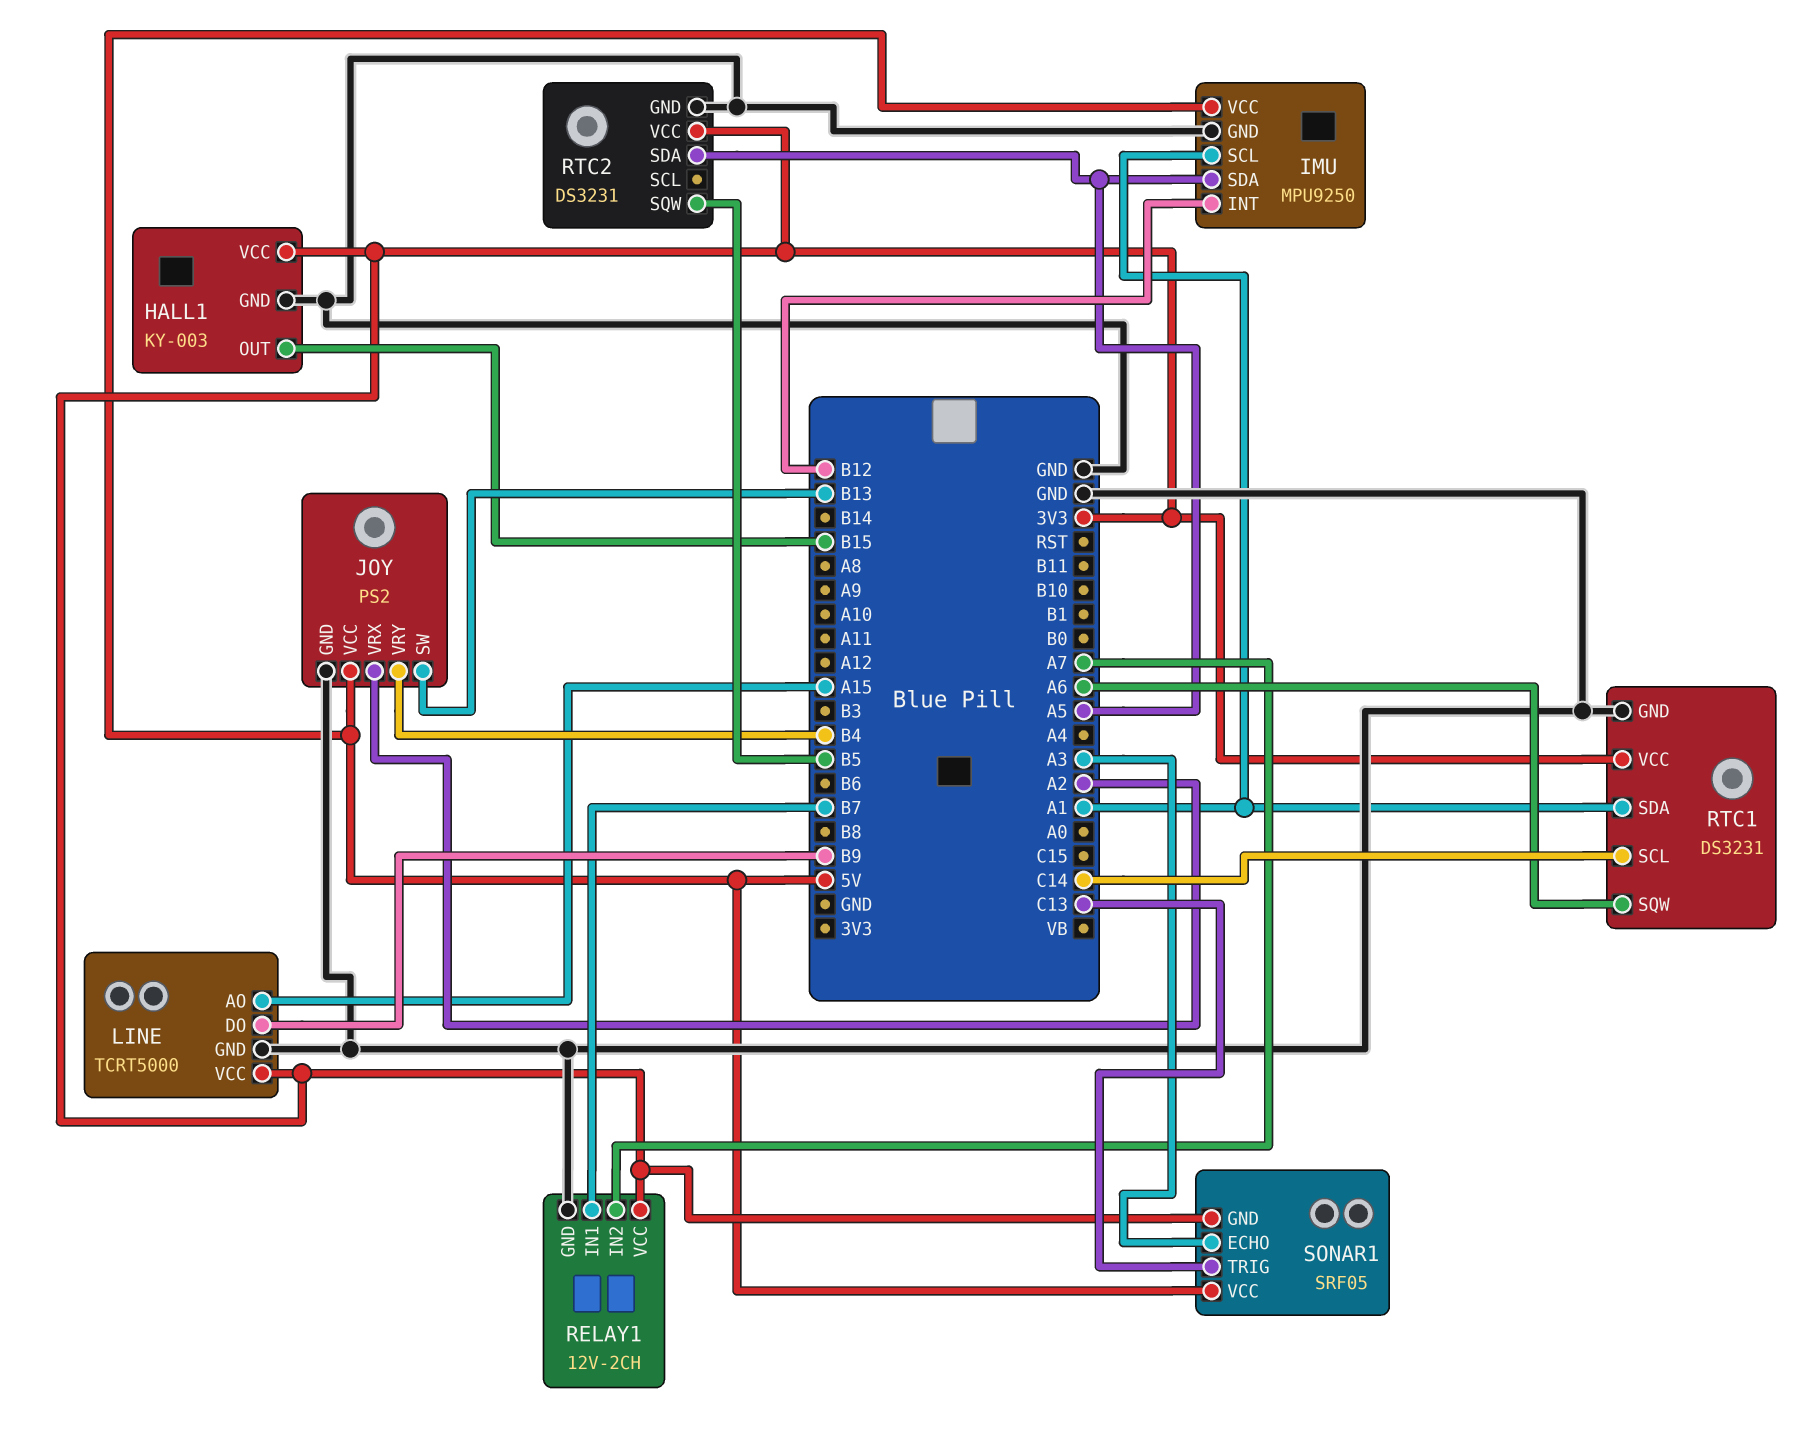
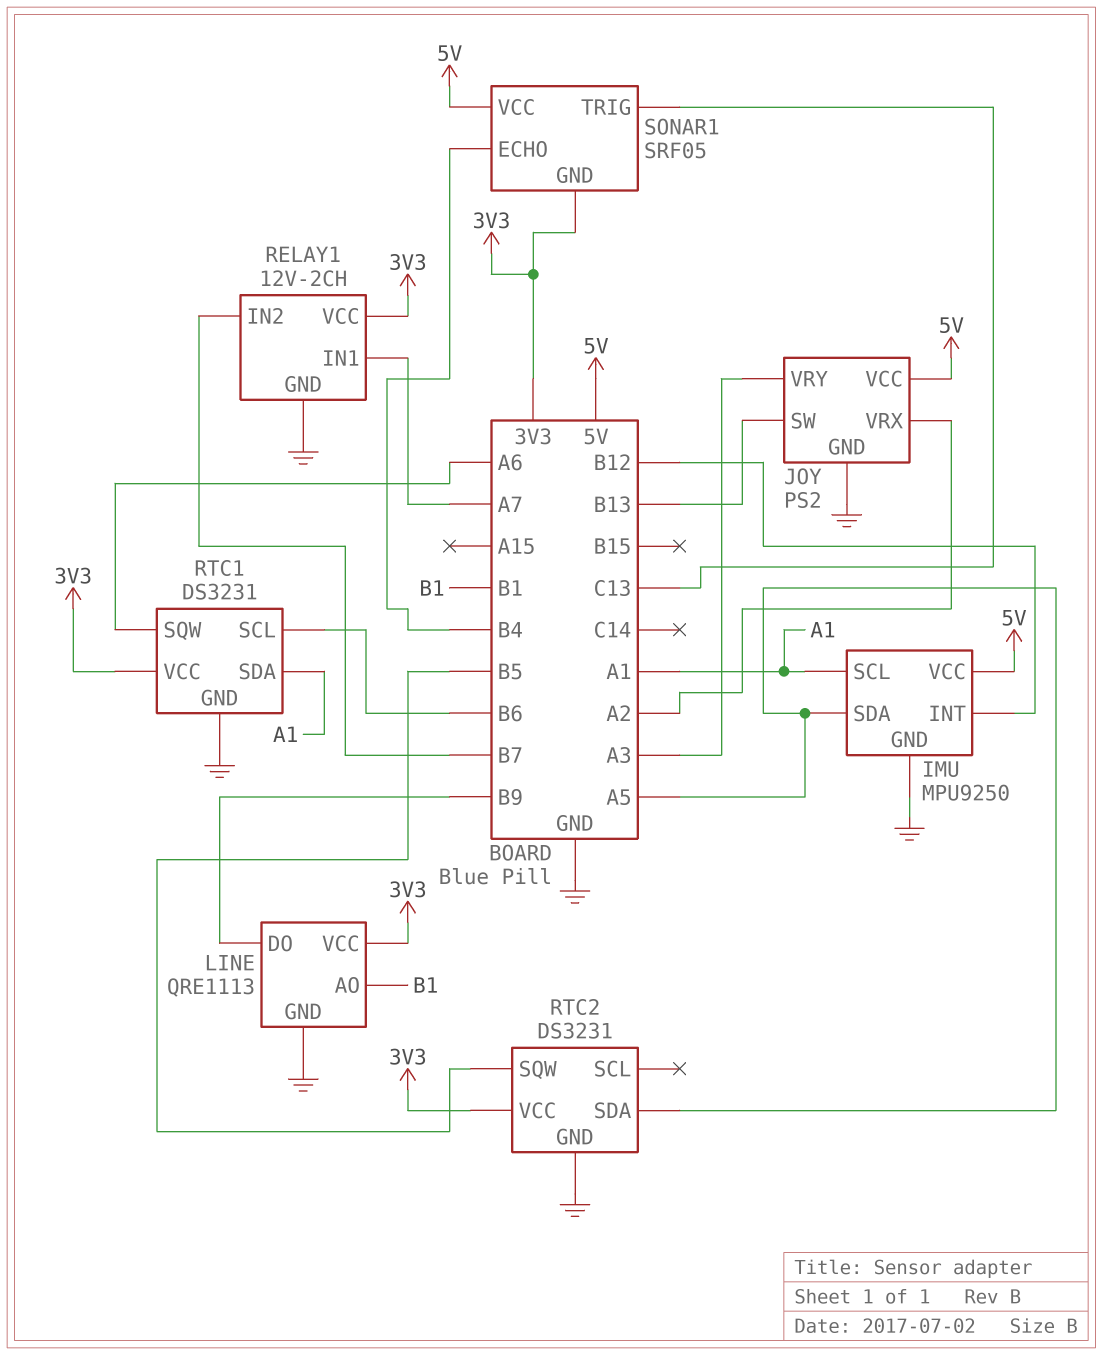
HALL1: KY-003 -> none
HALL1 pin GND: GND -> none
HALL1 pin OUT: B15 -> none
HALL1 pin VCC: 3V3 -> none
JOY pin VRY: B4 -> A3
LINE: TCRT5000 -> QRE1113
LINE pin AO: A15 -> B1
RELAY1 pin IN1: B7 -> A7
RELAY1 pin IN2: A7 -> B7
RTC1 pin SCL: C14 -> B6
SONAR1 pin ECHO: A3 -> B4

